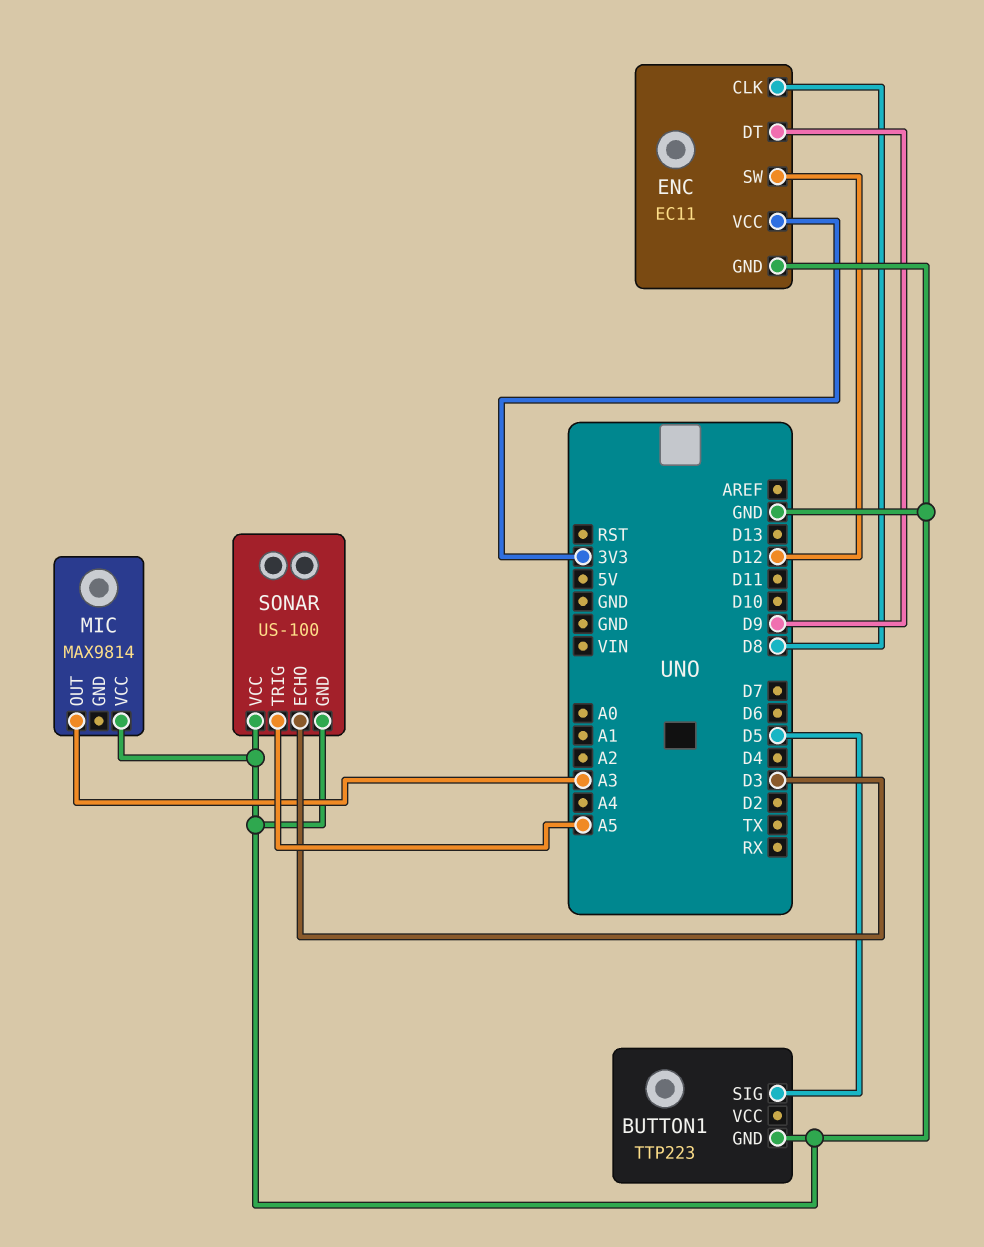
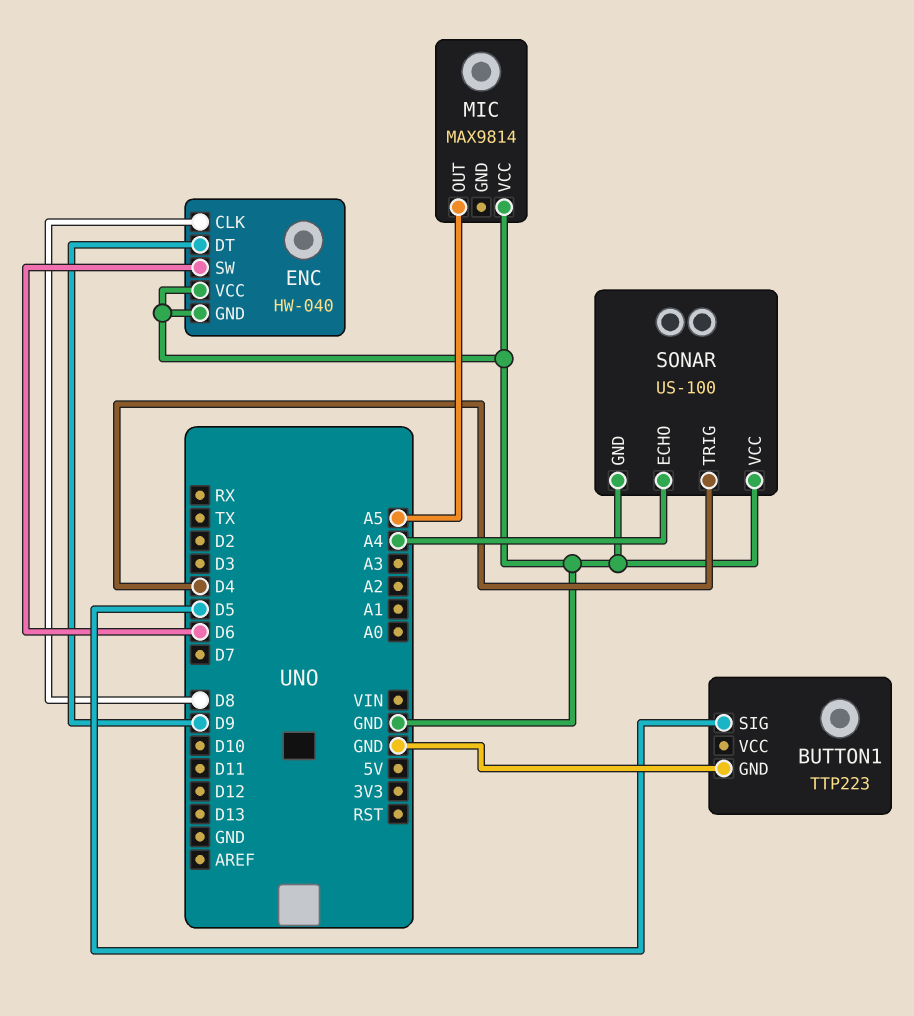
ENC: EC11 -> HW-040
ENC pin SW: D12 -> D6
ENC pin VCC: 3V3 -> GND
MIC pin OUT: A3 -> A5
SONAR pin ECHO: D3 -> A4
SONAR pin TRIG: A5 -> D4

